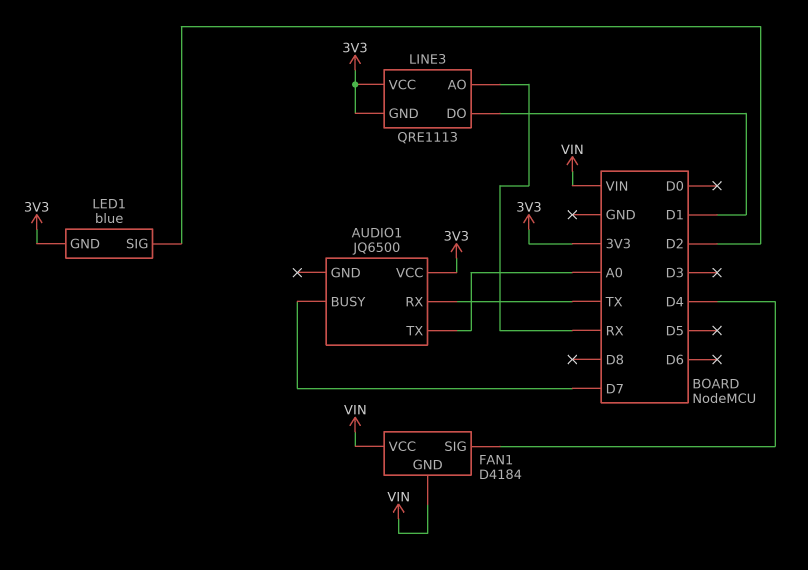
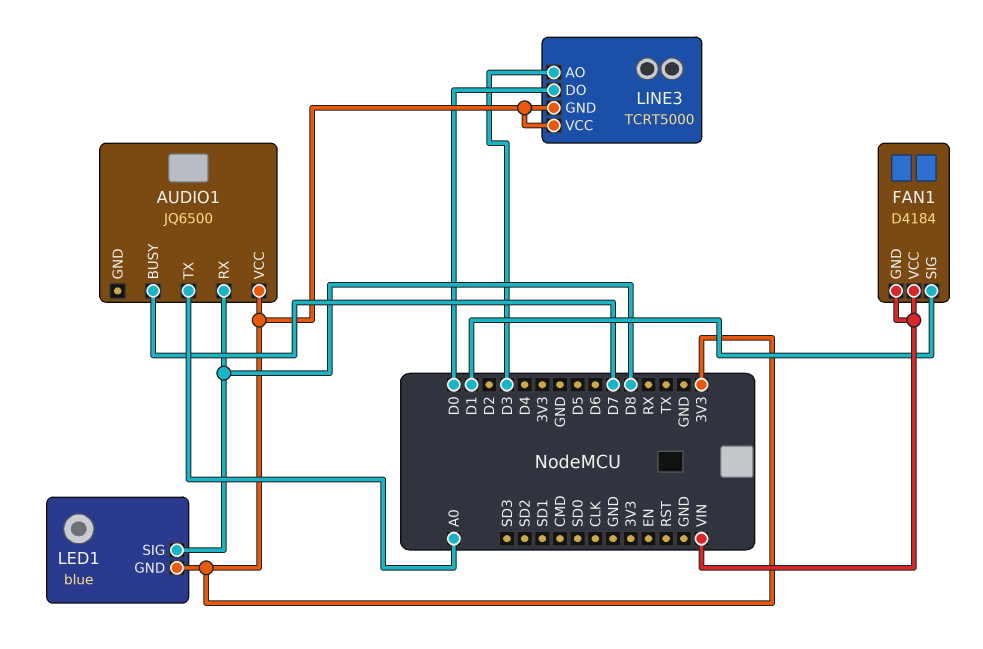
AUDIO1 pin RX: TX -> D8
FAN1 pin SIG: D4 -> D1
LED1 pin SIG: D2 -> D8
LINE3: QRE1113 -> TCRT5000
LINE3 pin AO: RX -> D3
LINE3 pin DO: D1 -> D0

